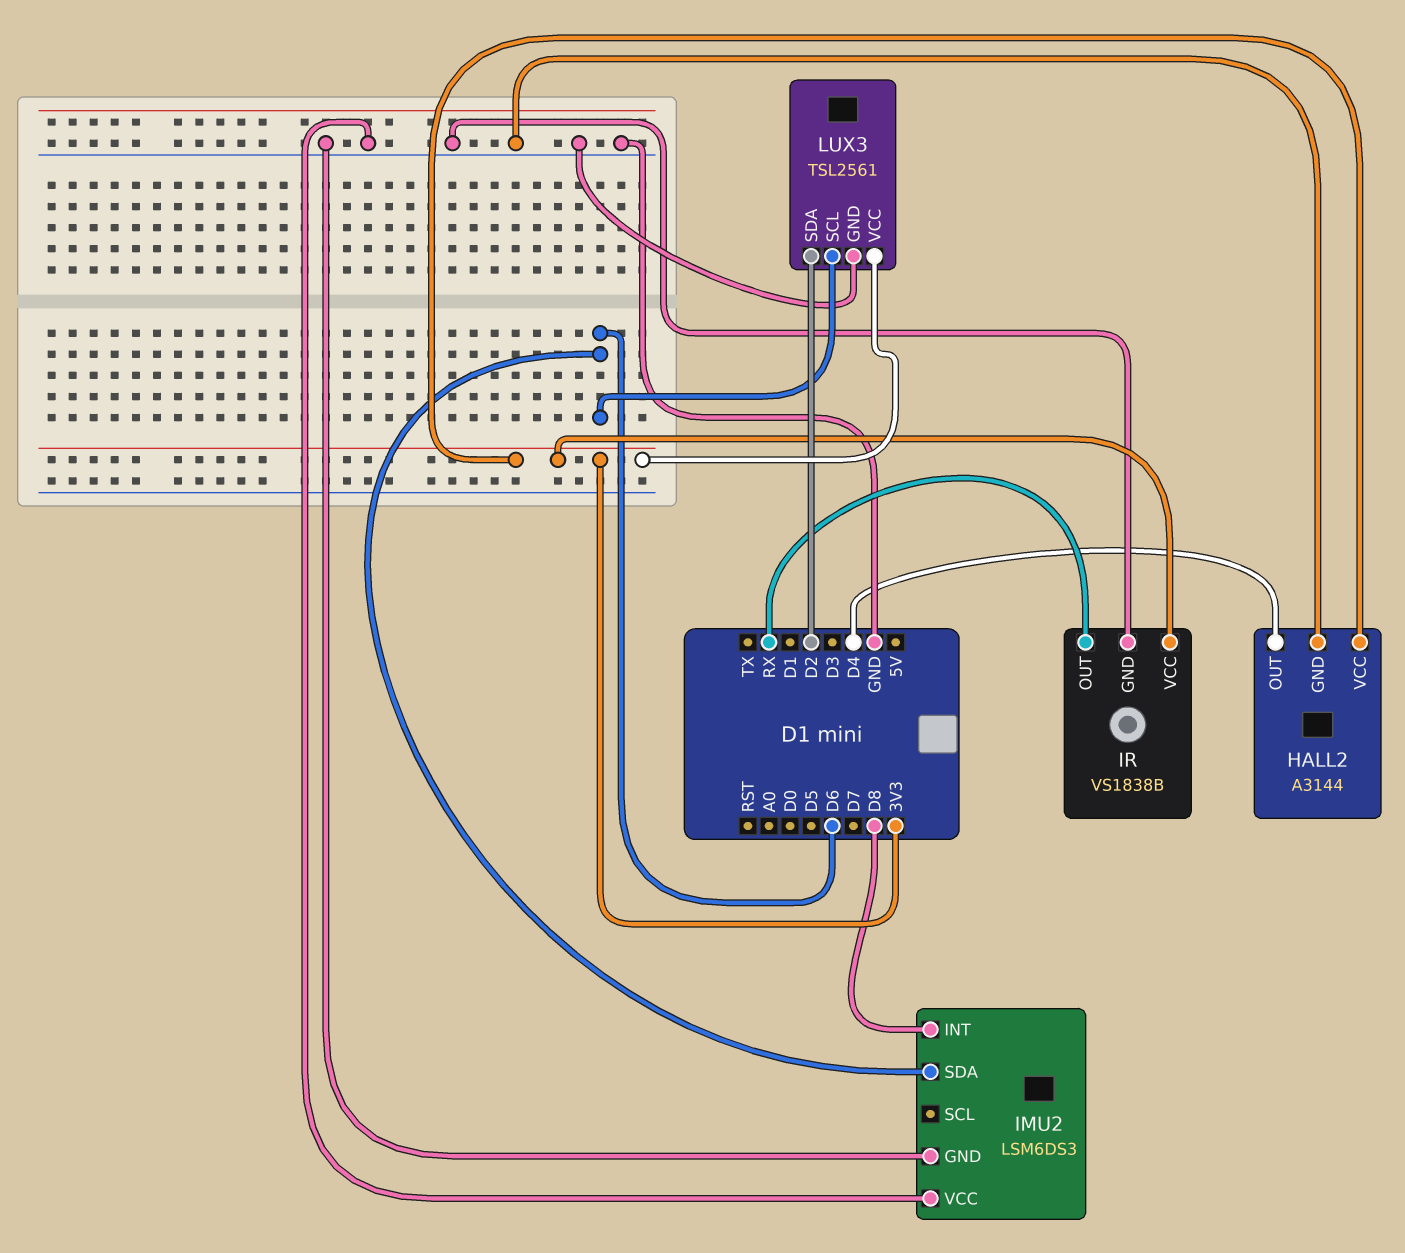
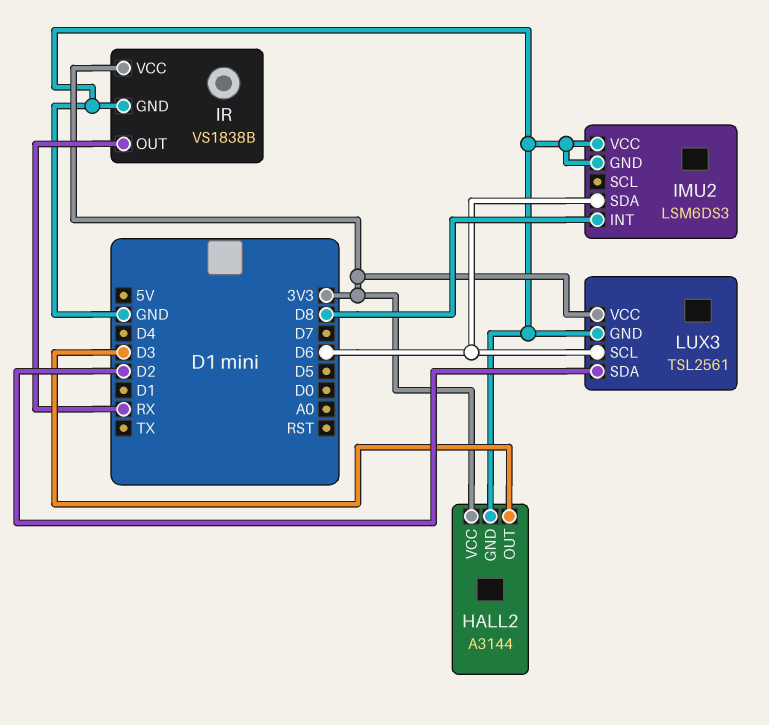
HALL2 pin OUT: D4 -> D3

